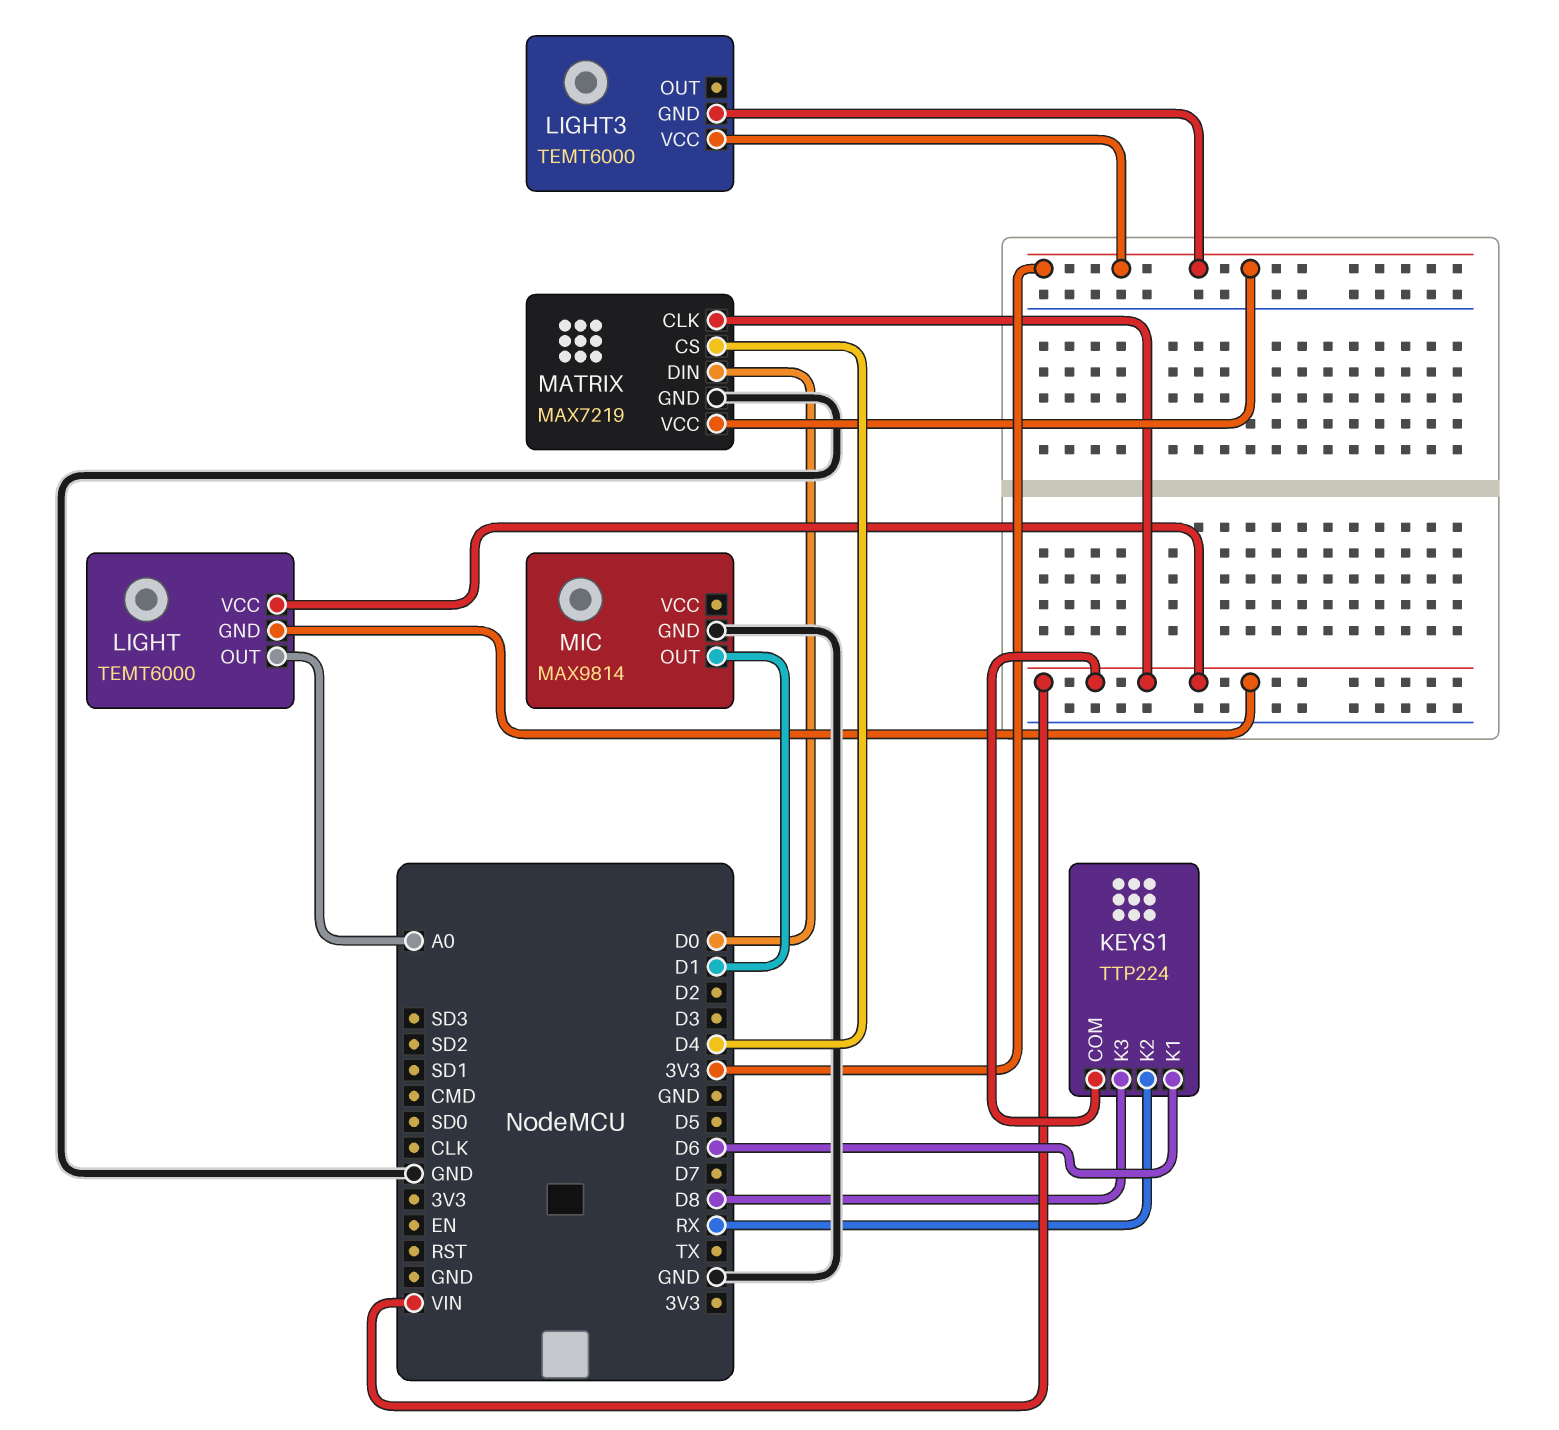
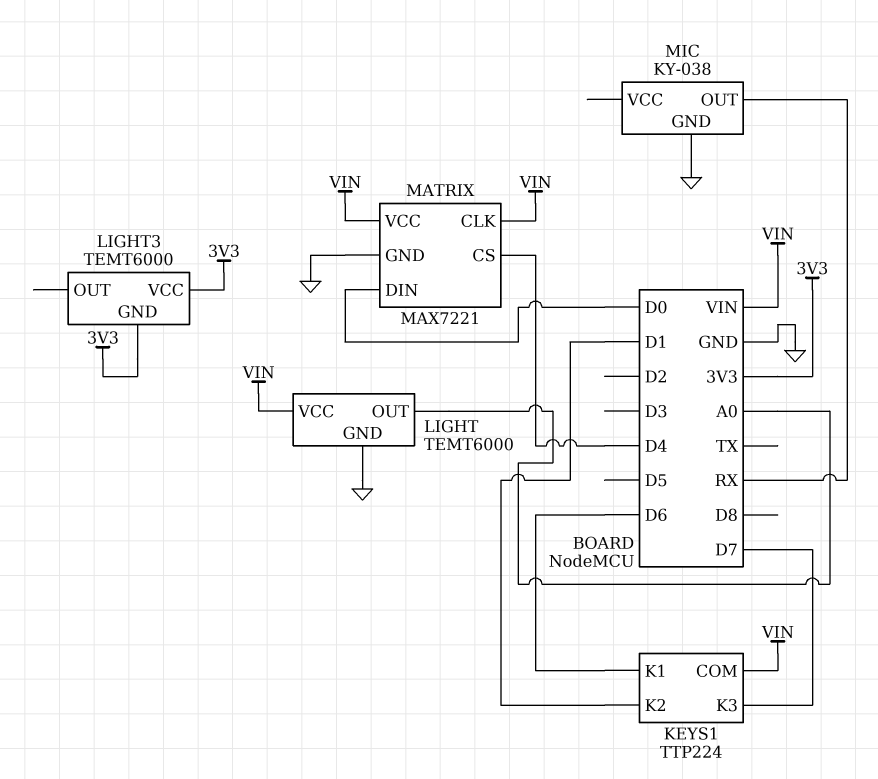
KEYS1 pin K2: RX -> D1
KEYS1 pin K3: D8 -> D7
LIGHT pin GND: VIN -> GND
MATRIX: MAX7219 -> MAX7221
MATRIX pin VCC: 3V3 -> VIN
MIC: MAX9814 -> KY-038
MIC pin OUT: D1 -> RX

